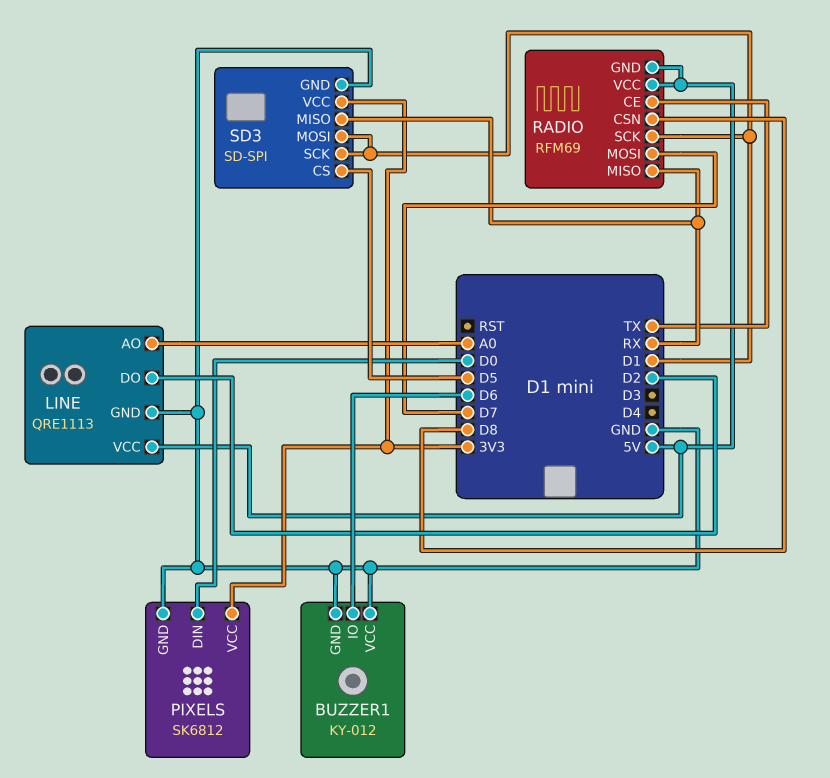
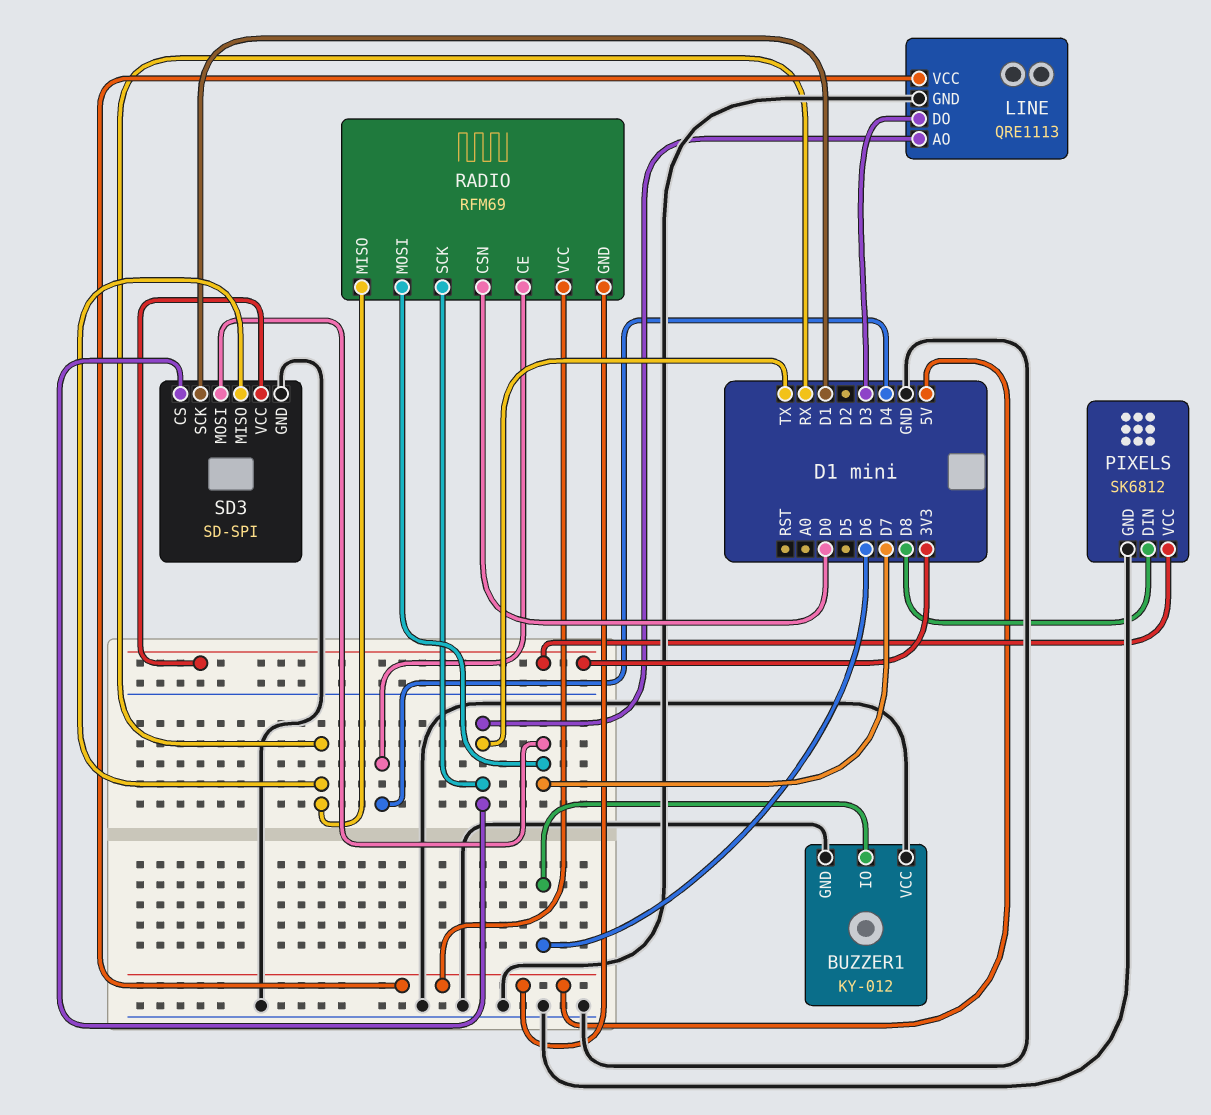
LINE pin AO: A0 -> TX
LINE pin DO: D2 -> D3
PIXELS pin DIN: D0 -> D8
RADIO pin CE: TX -> D4
RADIO pin CSN: D8 -> D0
RADIO pin SCK: D1 -> TX
SD3 pin CS: D5 -> TX
SD3 pin MOSI: D1 -> D7

